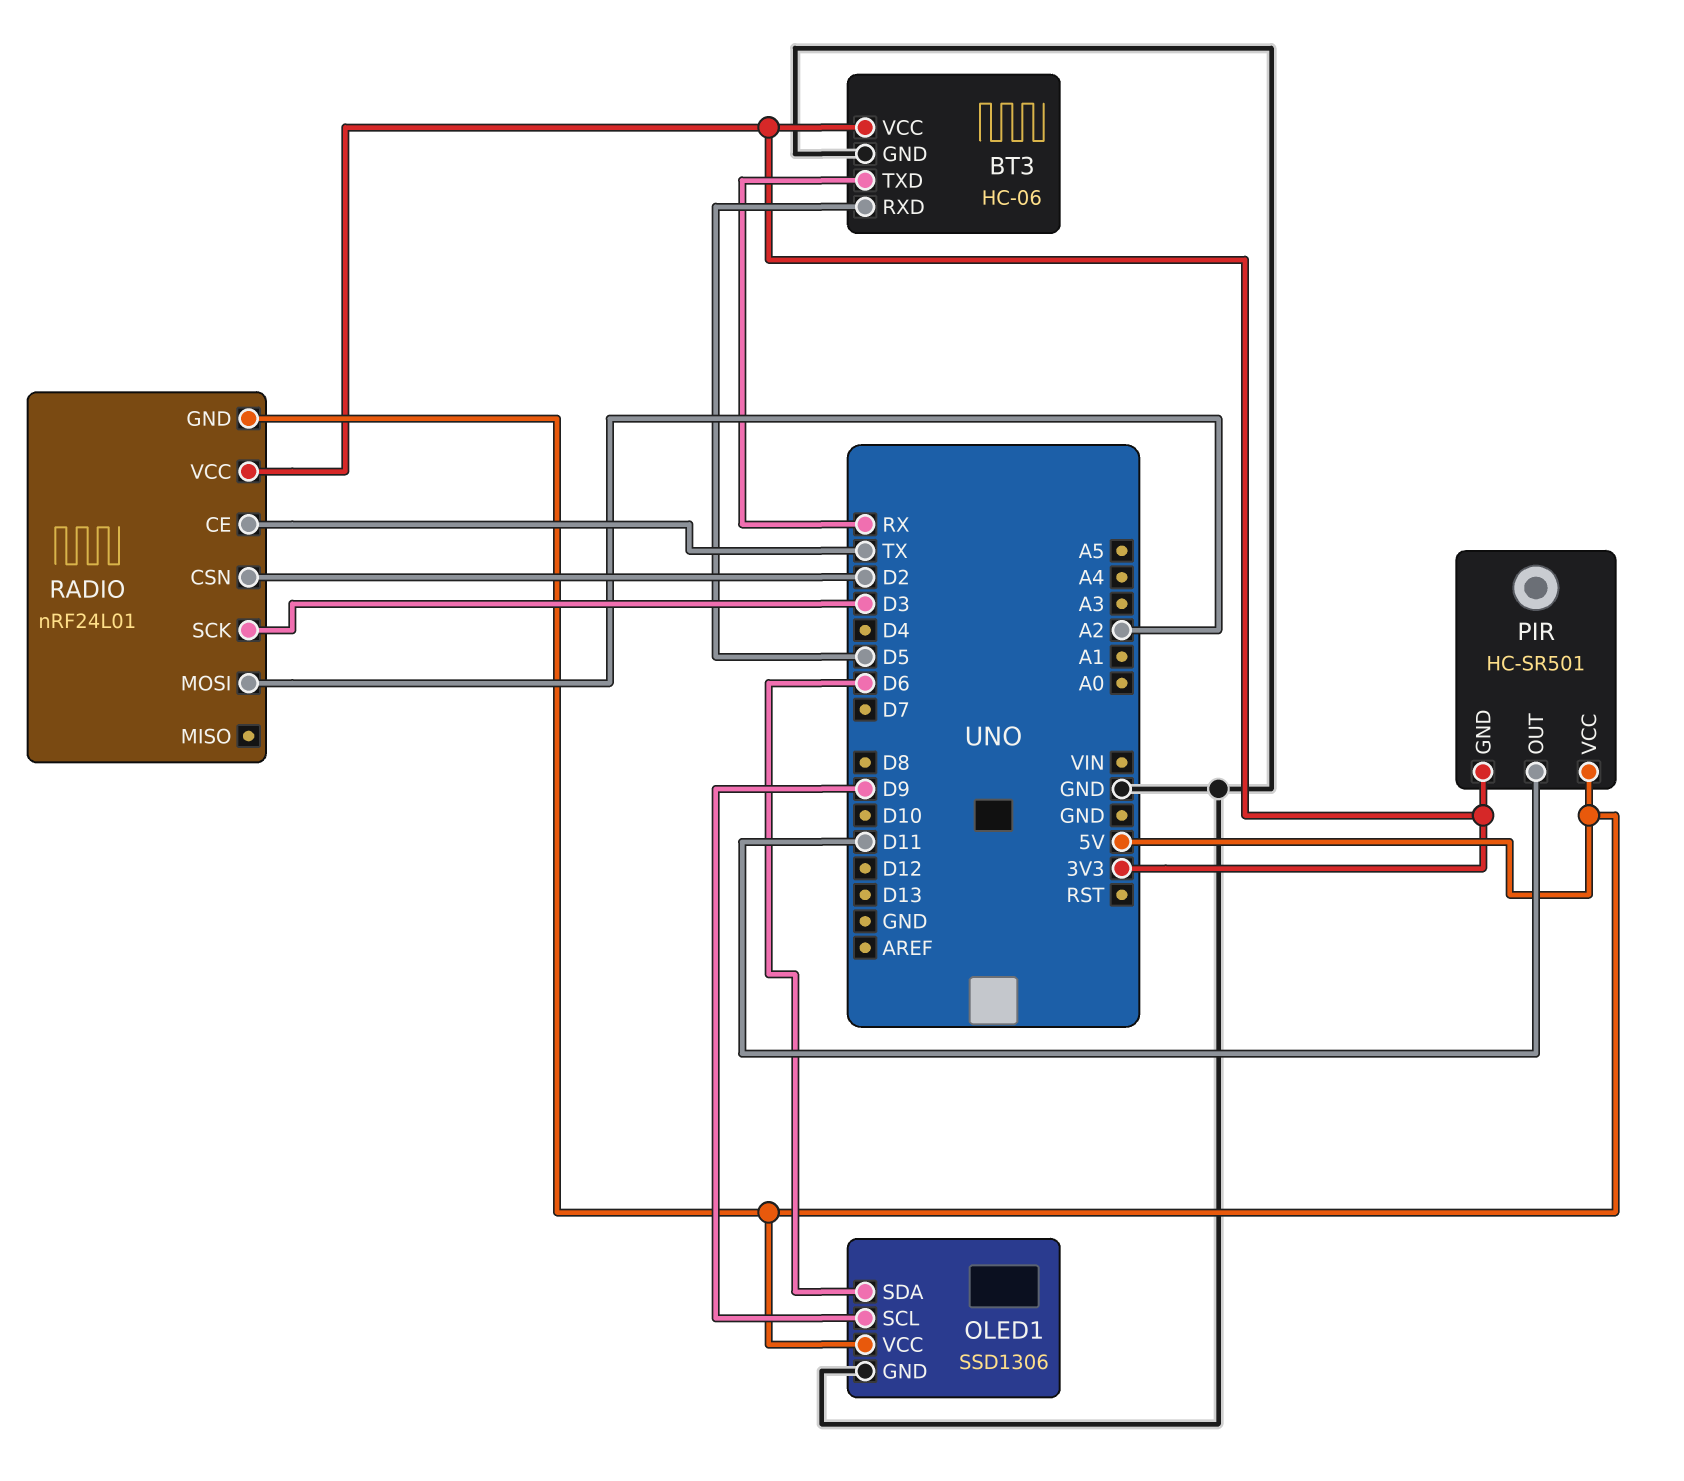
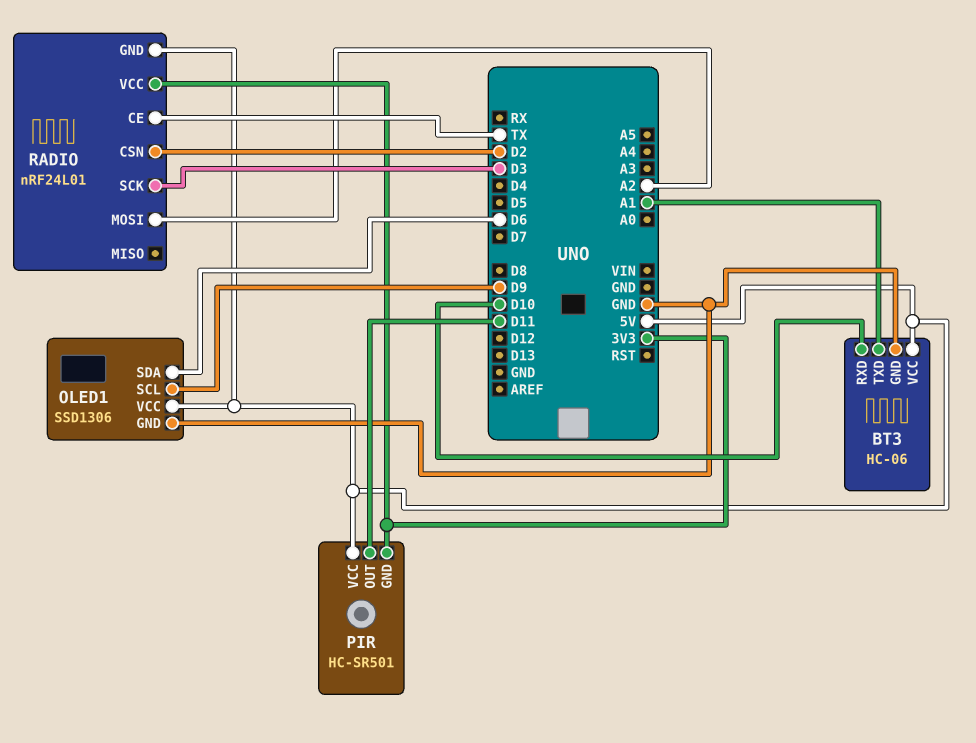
BT3 pin RXD: D5 -> D10
BT3 pin TXD: RX -> A1
BT3 pin VCC: 3V3 -> 5V

